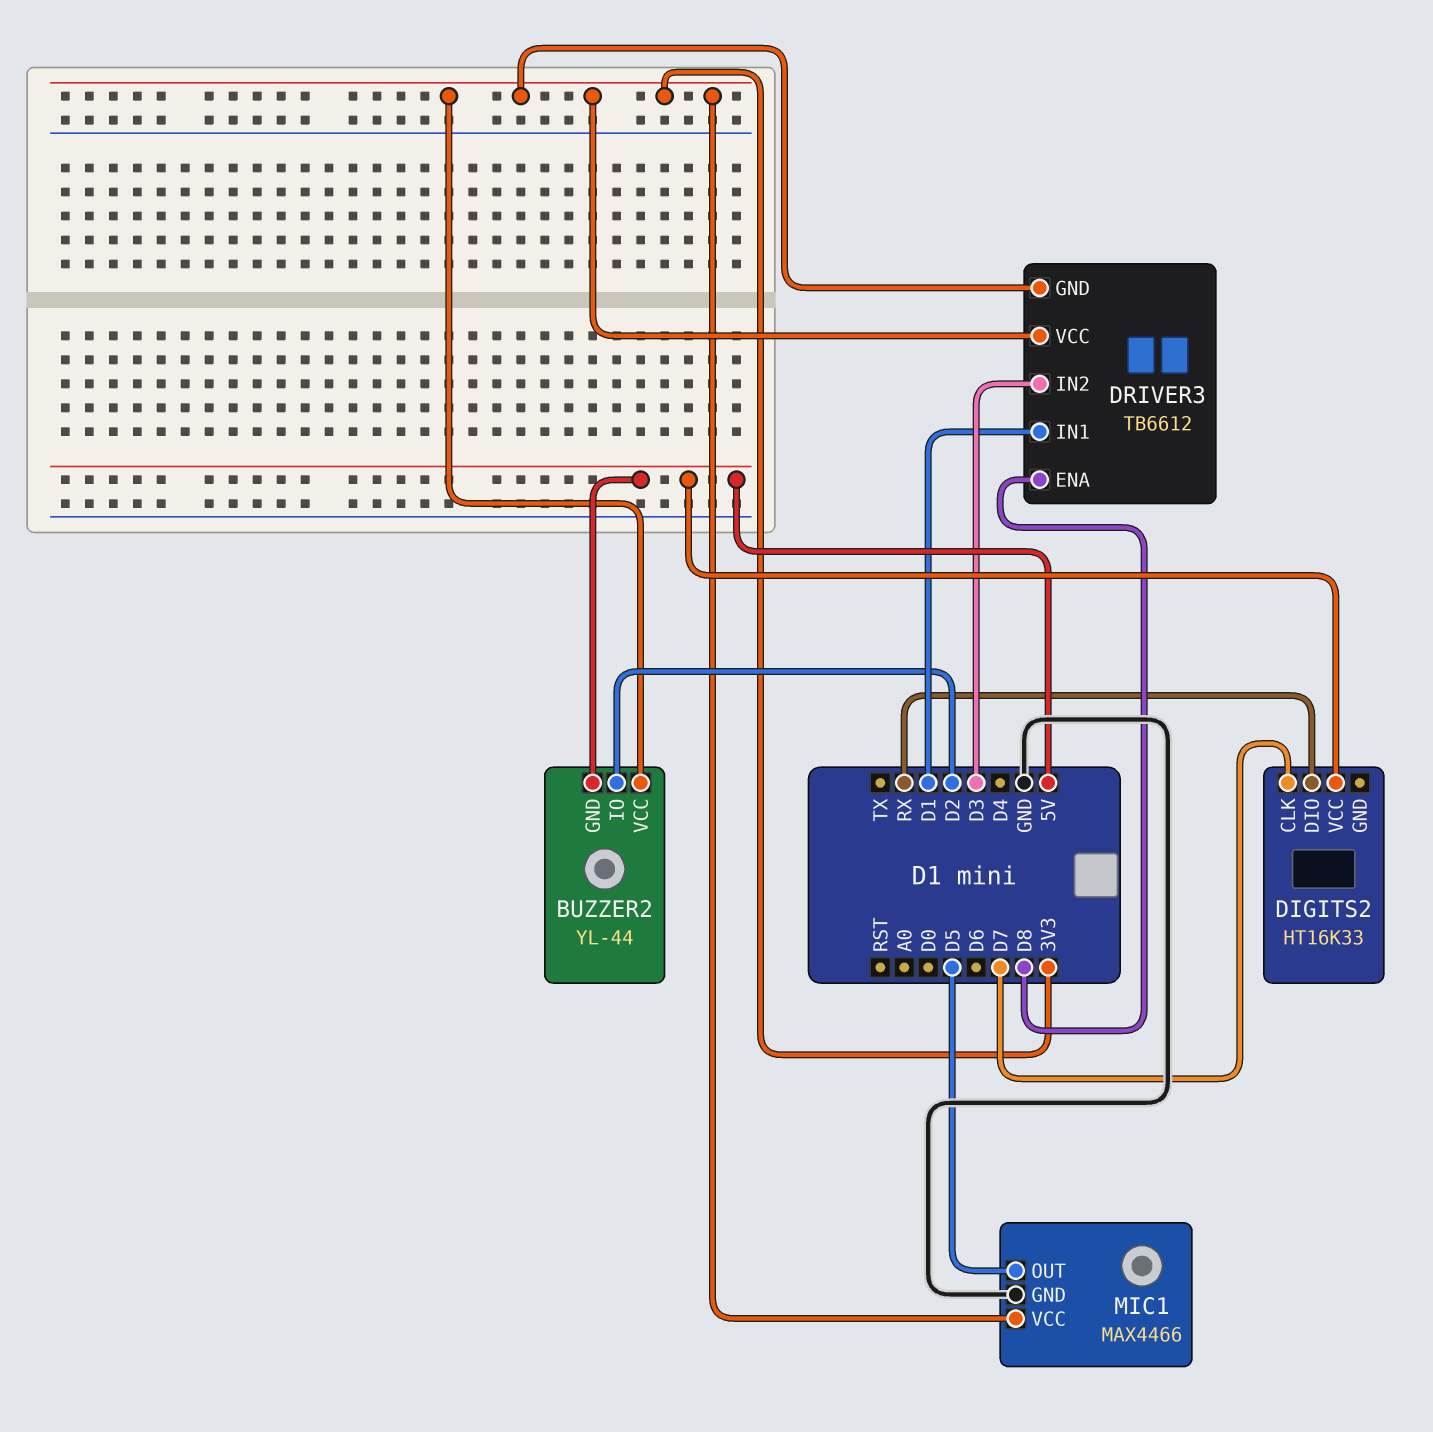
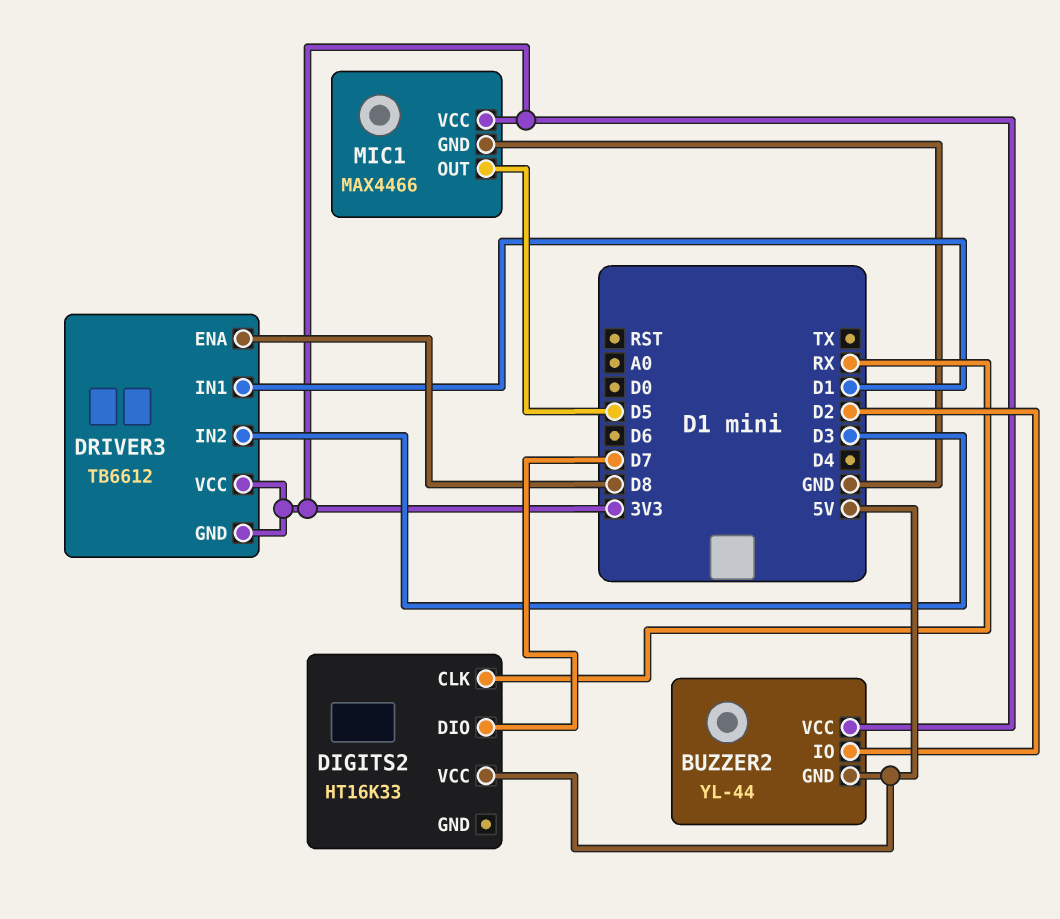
DIGITS2 pin CLK: D7 -> RX
DIGITS2 pin DIO: RX -> D7

